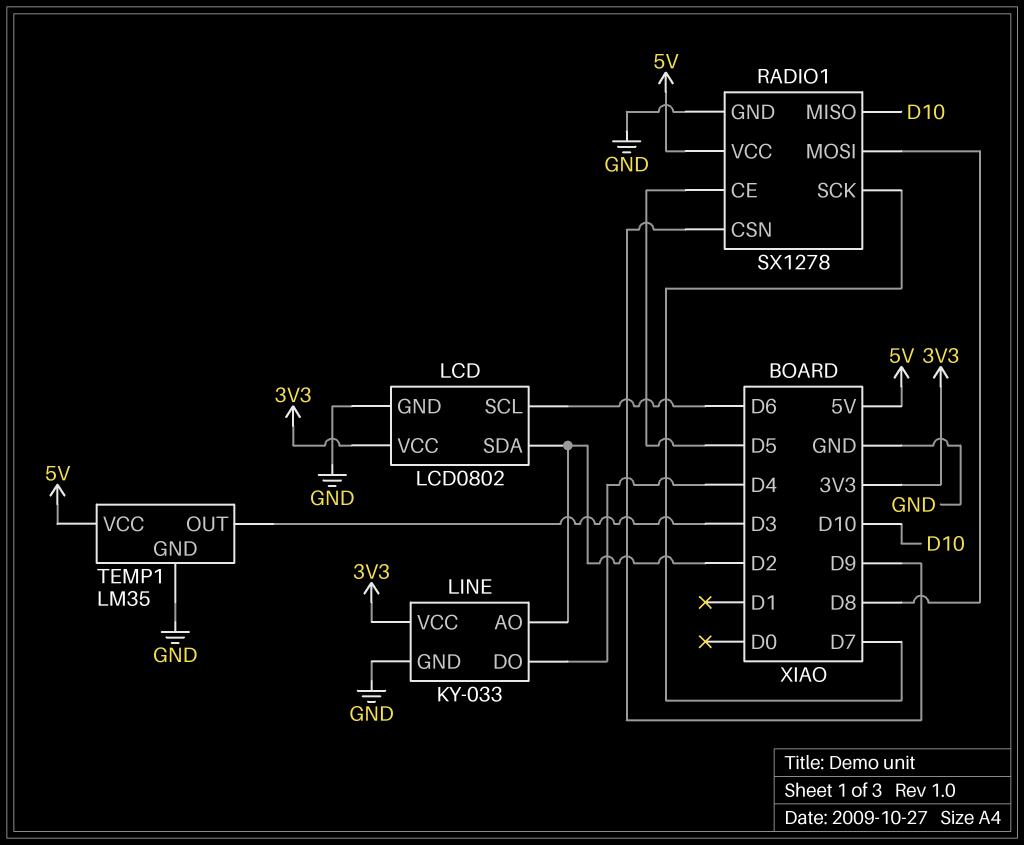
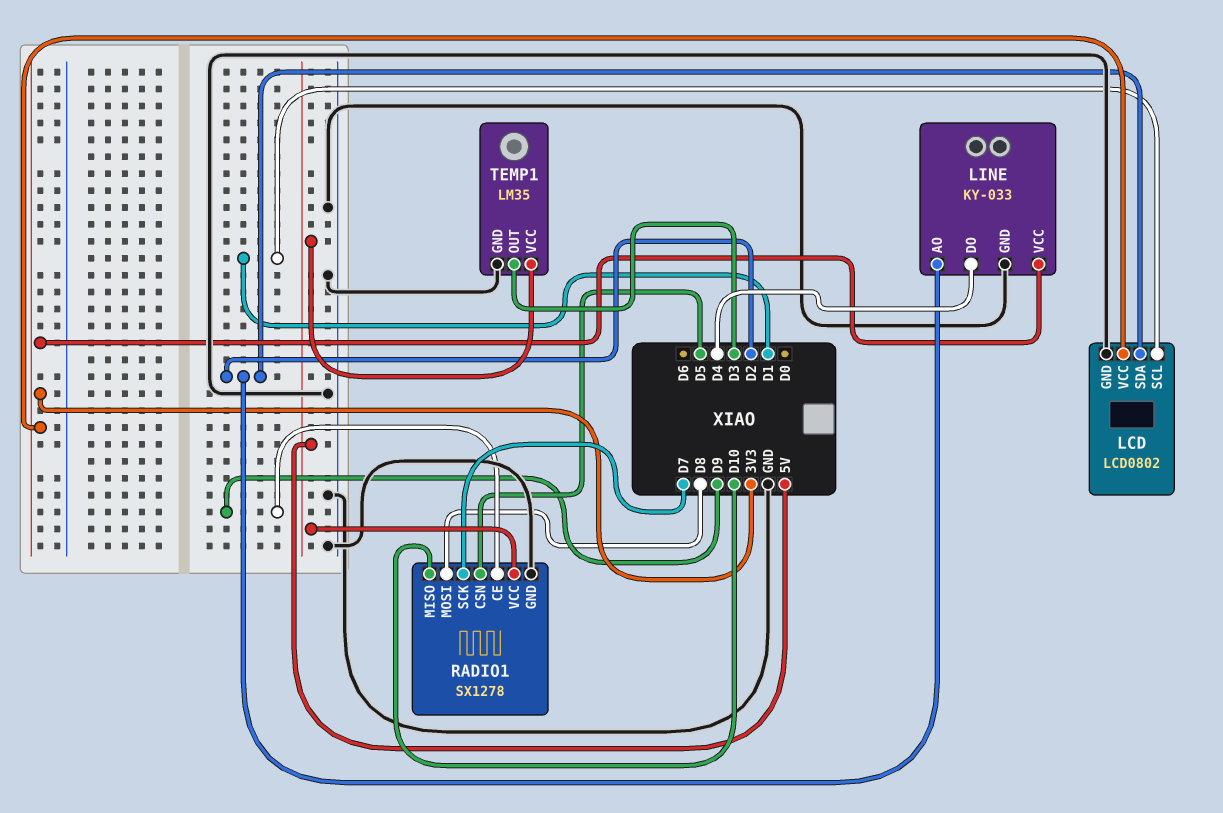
LCD pin SCL: D6 -> D1
RADIO1 pin CE: D5 -> D9
RADIO1 pin CSN: D9 -> D5

